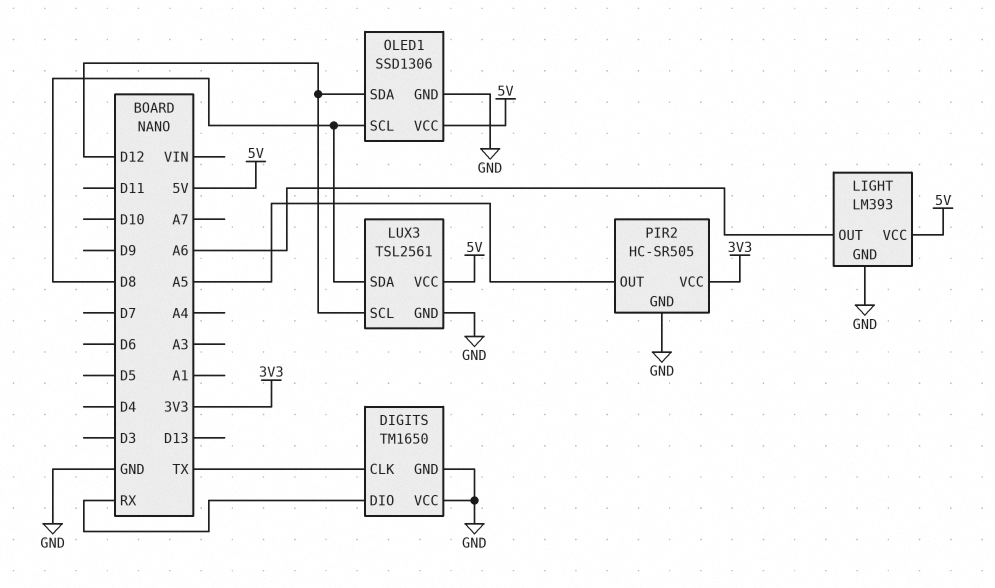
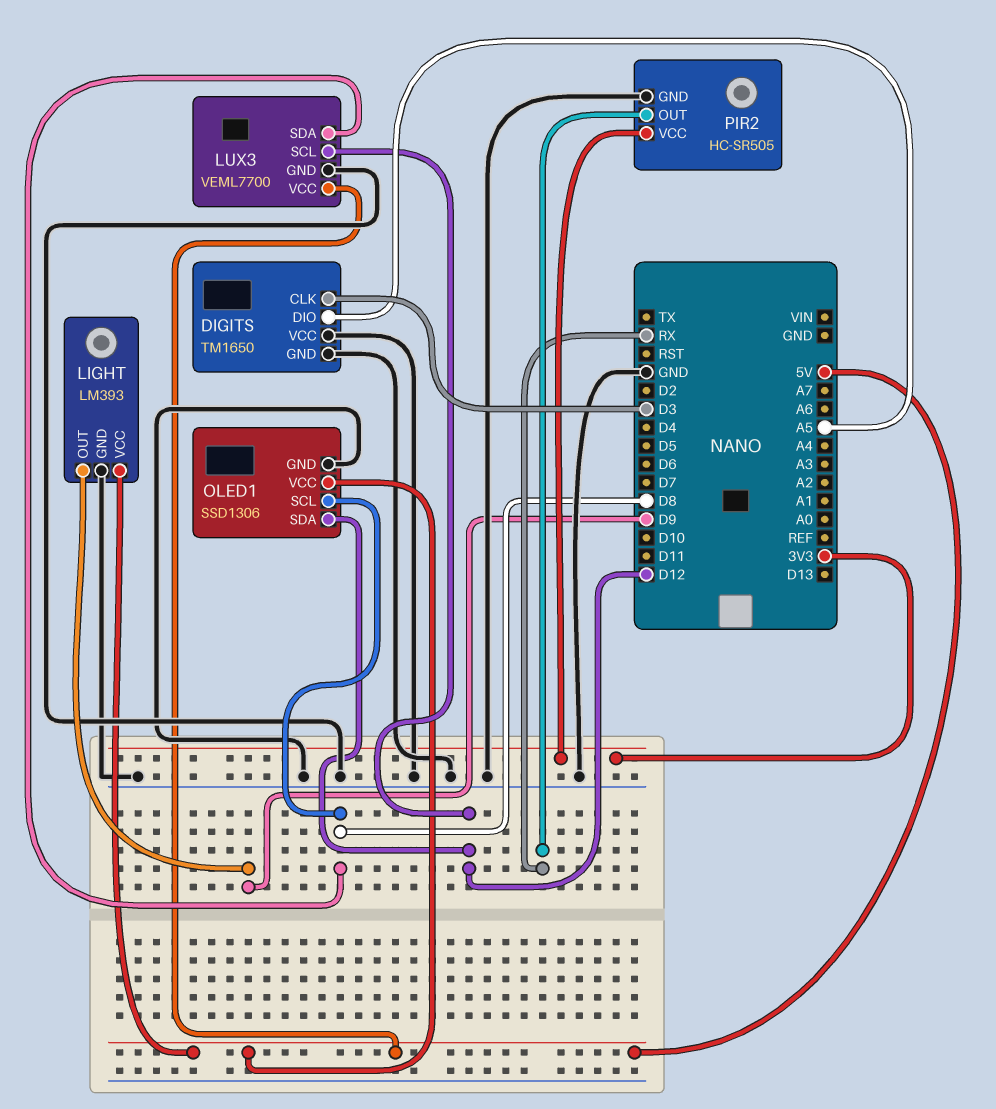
DIGITS pin CLK: TX -> D3
DIGITS pin DIO: RX -> A5
LIGHT pin OUT: A6 -> D9
LUX3: TSL2561 -> VEML7700
PIR2 pin OUT: A5 -> RX

